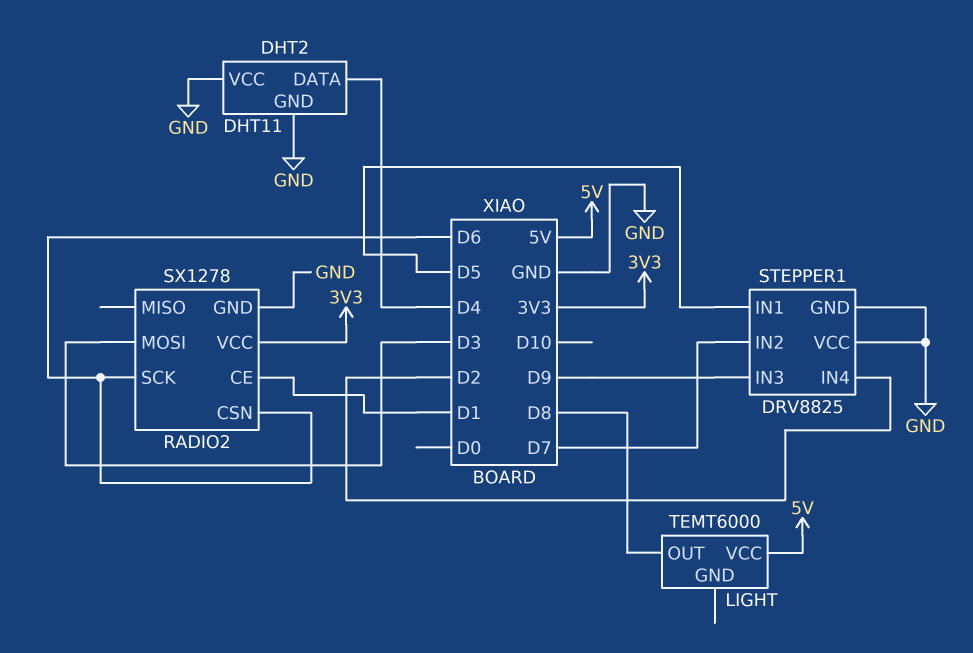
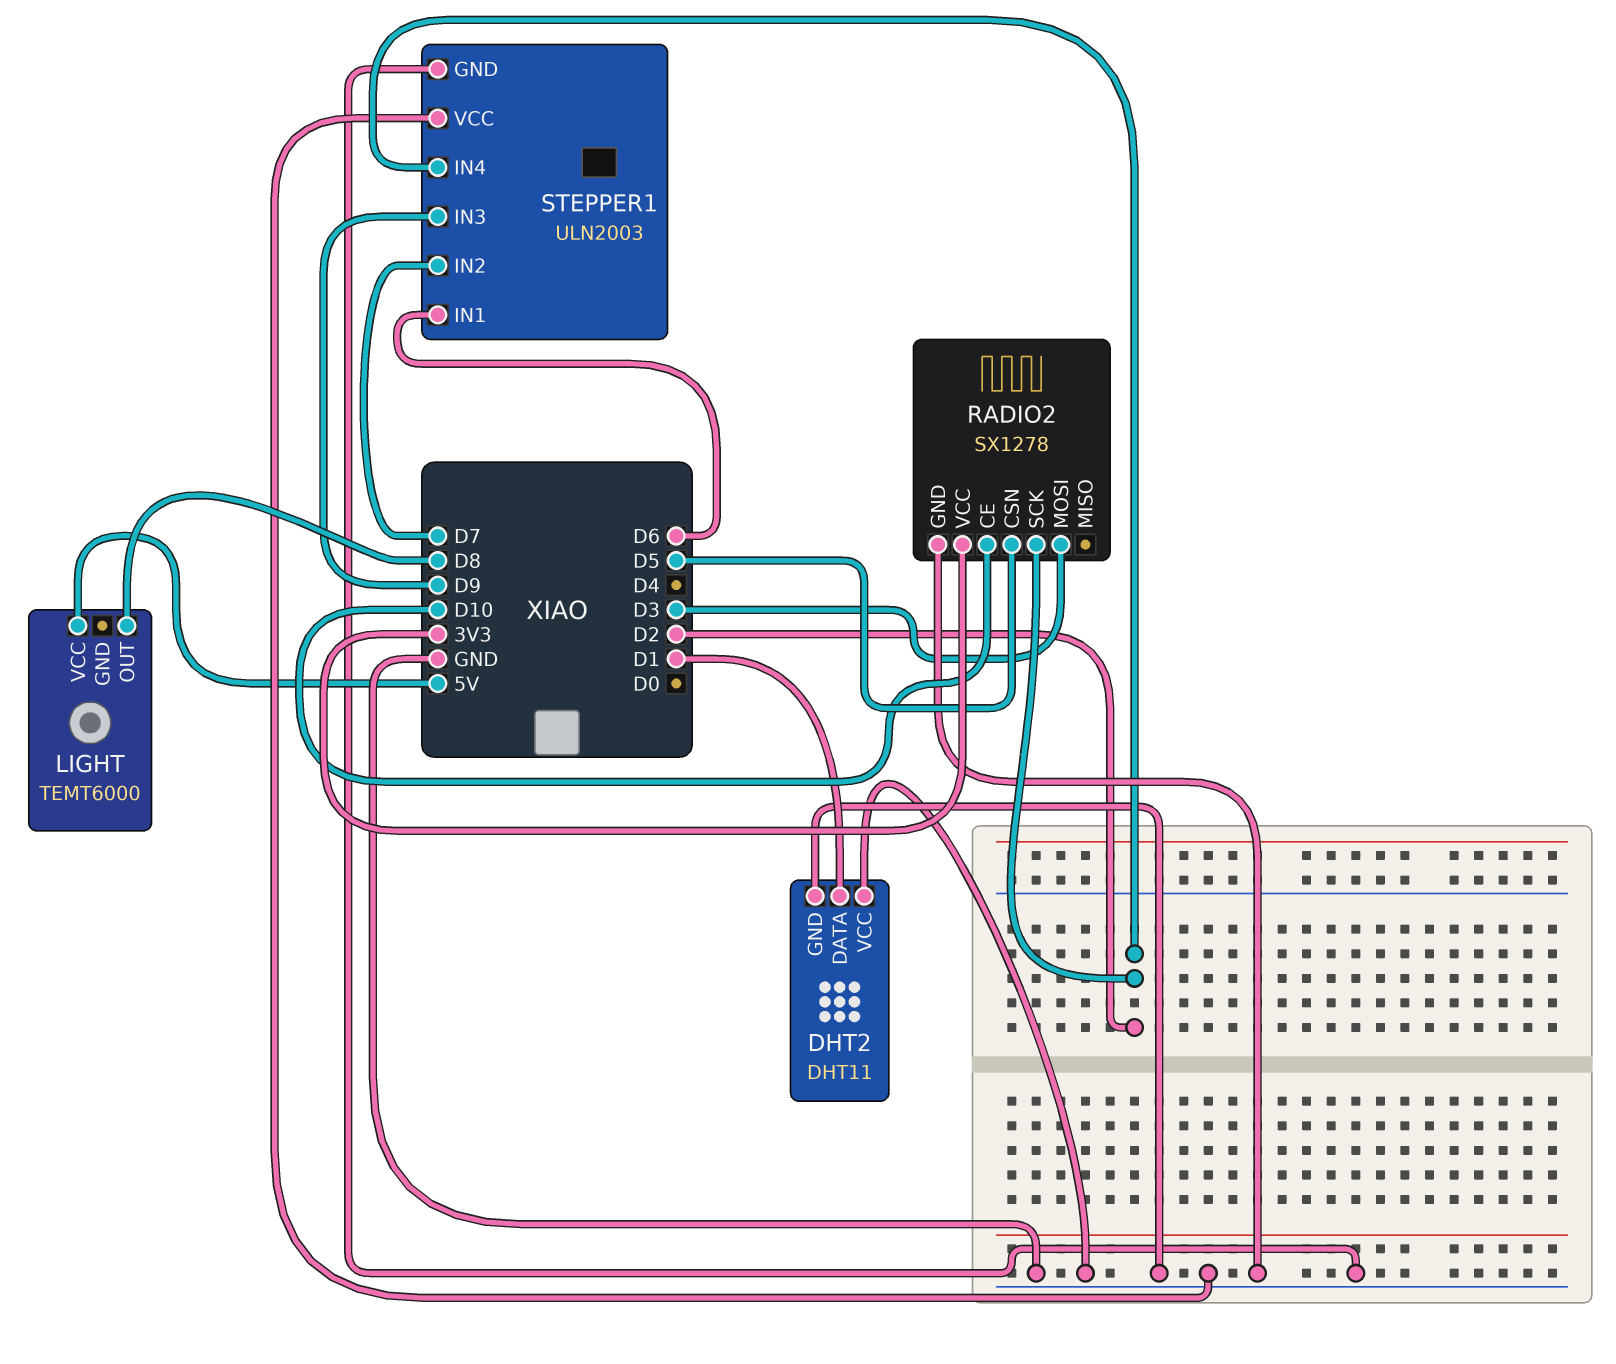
DHT2 pin DATA: D4 -> D1
RADIO2 pin CE: D1 -> D10
RADIO2 pin CSN: D6 -> D5
RADIO2 pin SCK: D6 -> D2
STEPPER1: DRV8825 -> ULN2003
STEPPER1 pin IN1: D5 -> D6

